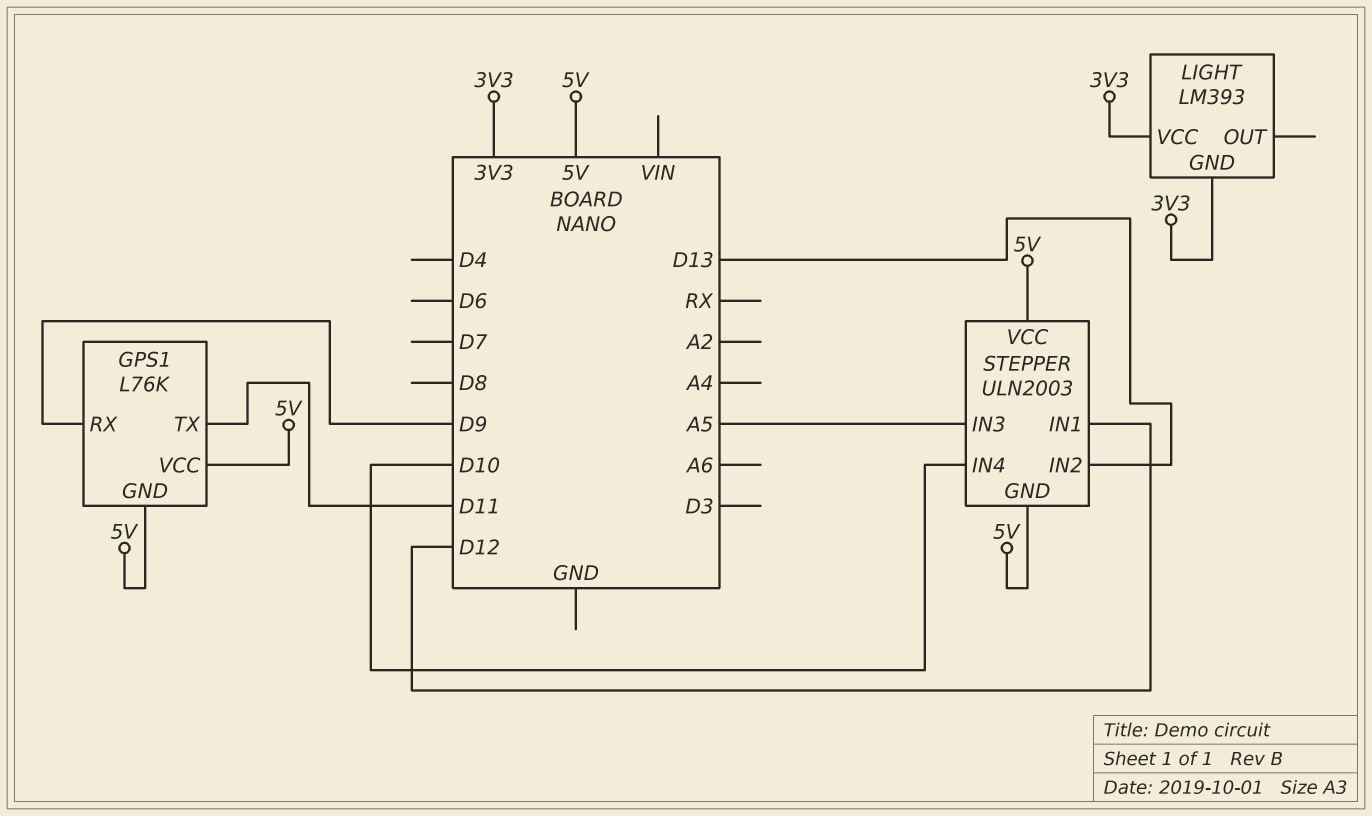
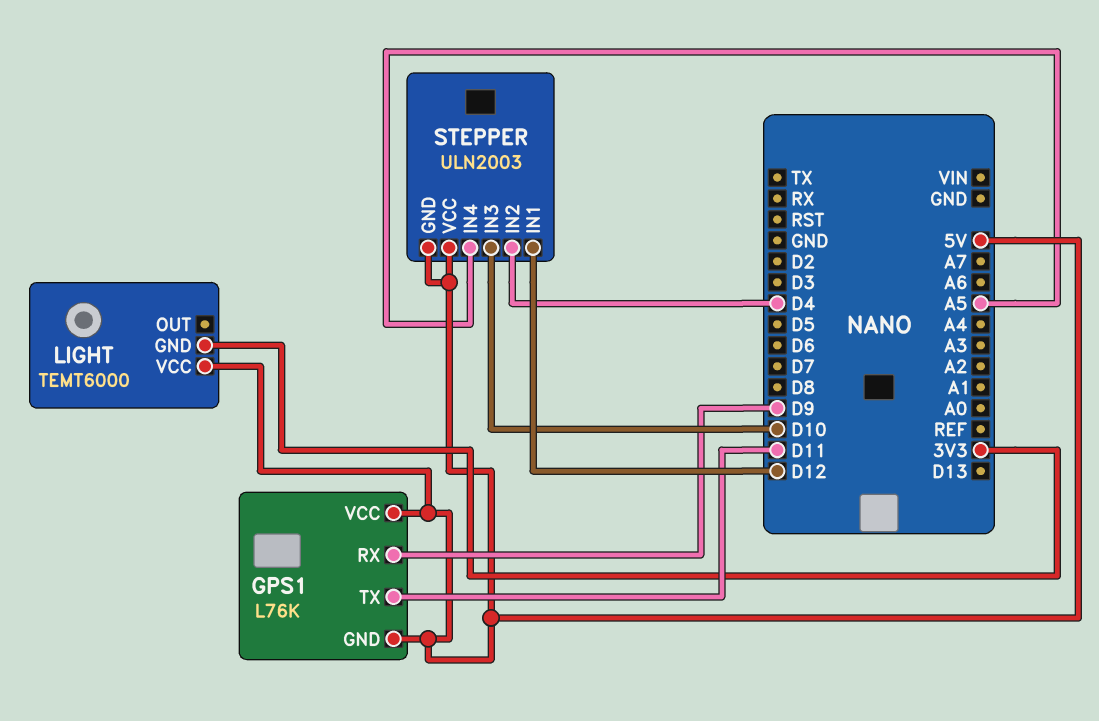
LIGHT: LM393 -> TEMT6000
LIGHT pin VCC: 3V3 -> 5V
STEPPER pin IN2: D13 -> D4
STEPPER pin IN3: A5 -> D10
STEPPER pin IN4: D10 -> A5

